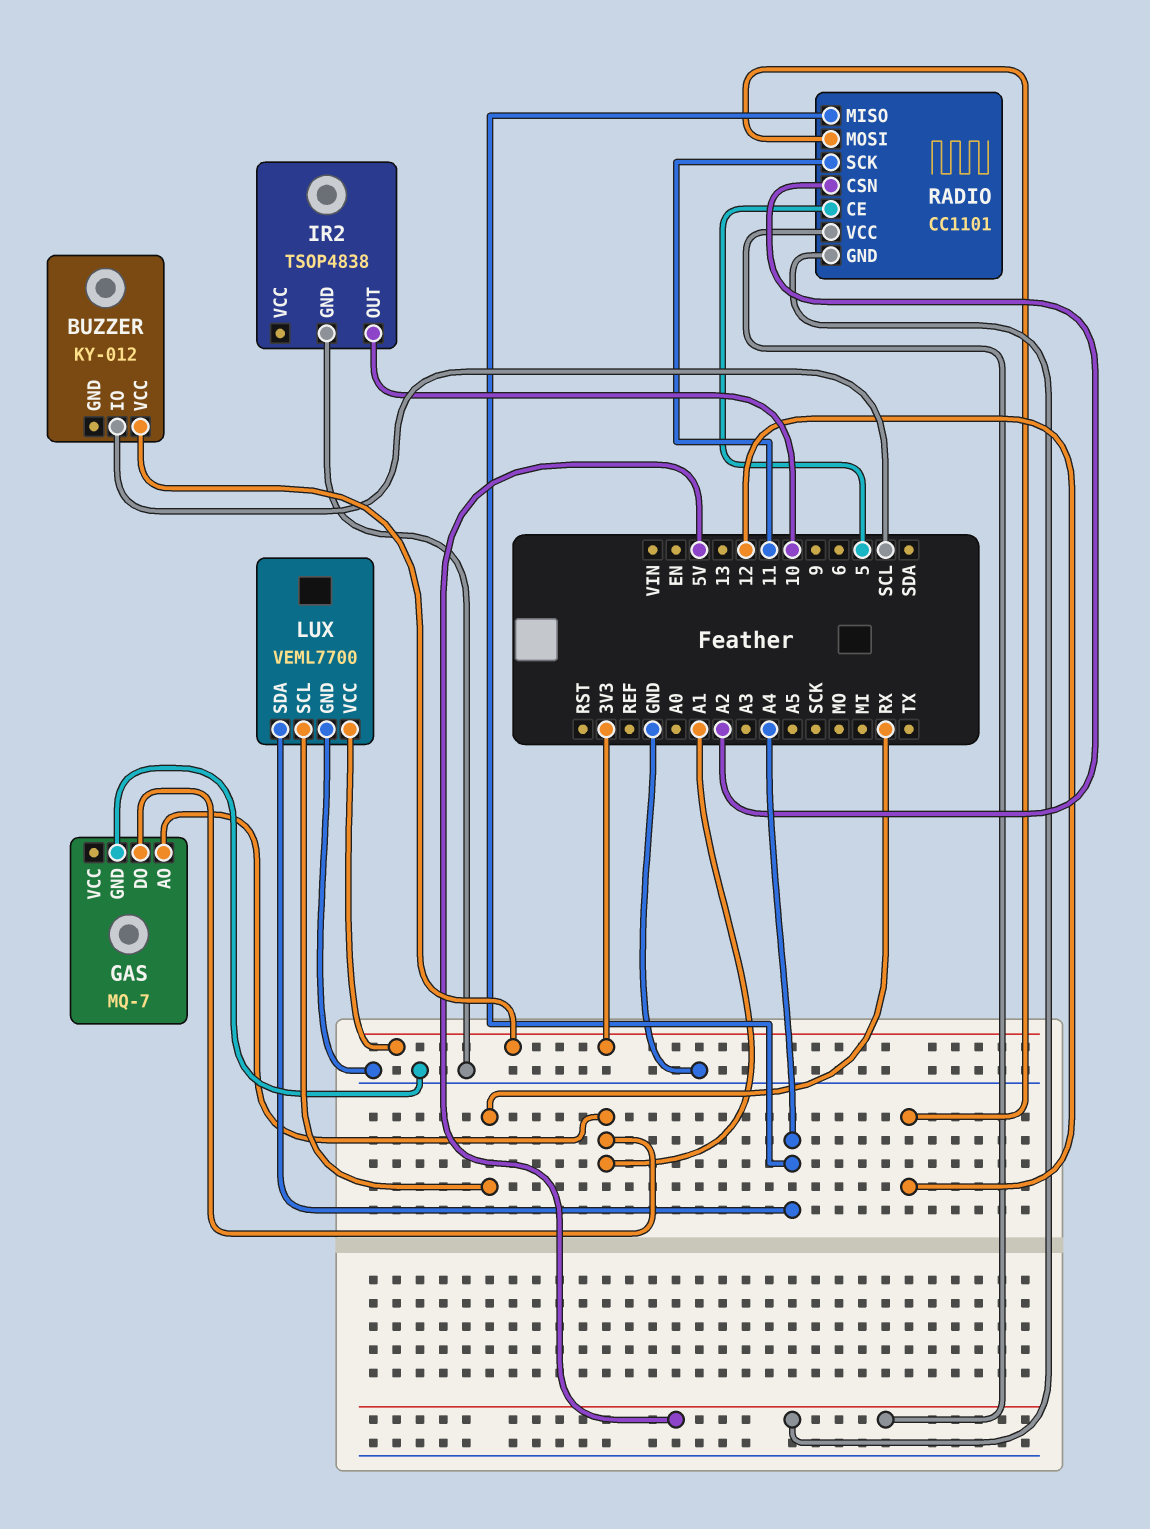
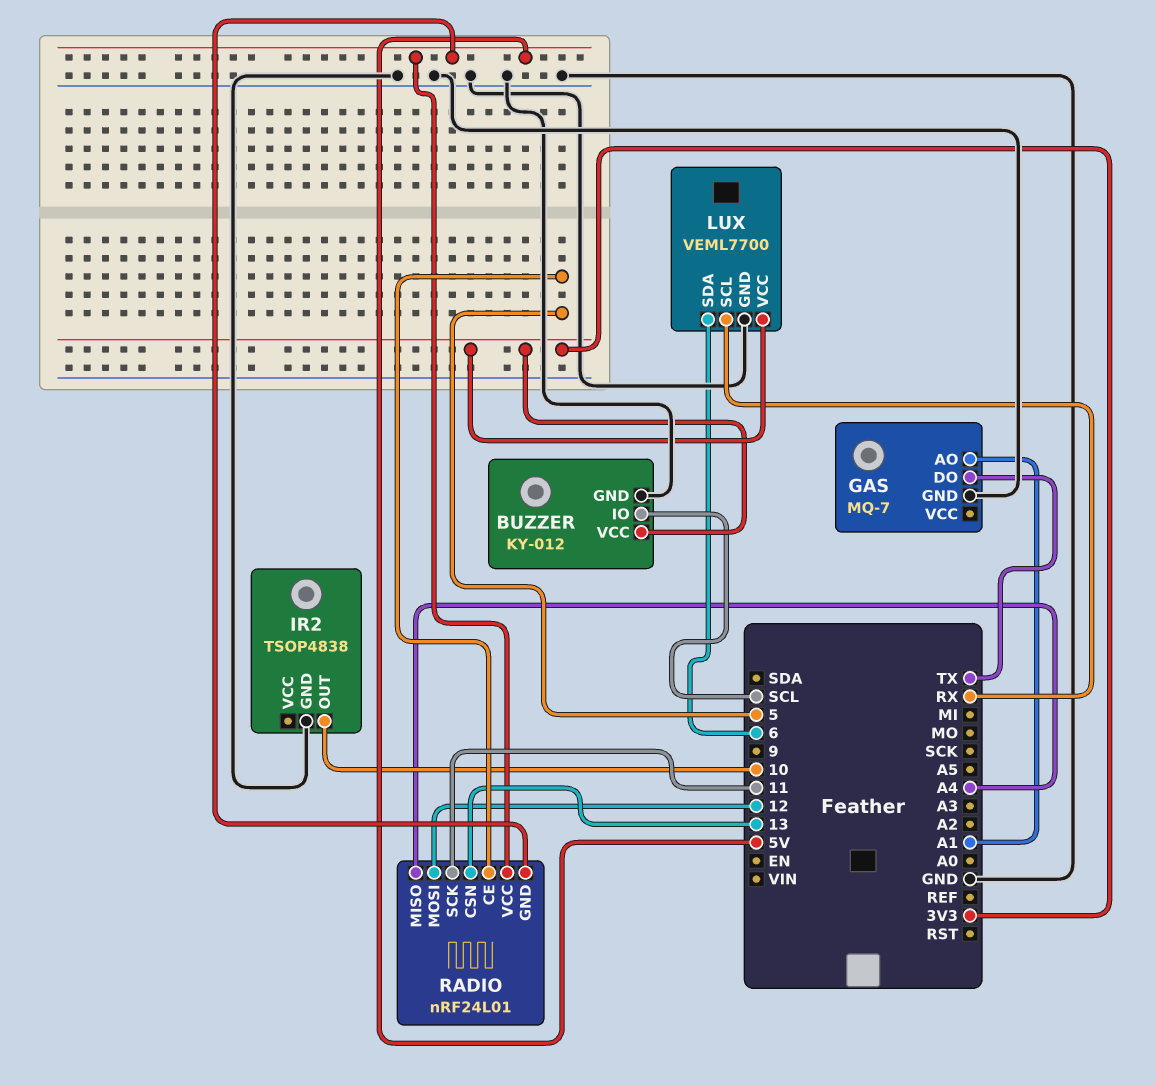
BUZZER pin GND: none -> GND
GAS pin DO: A1 -> TX
LUX pin SDA: A4 -> 6
RADIO: CC1101 -> nRF24L01
RADIO pin CSN: A2 -> 13

